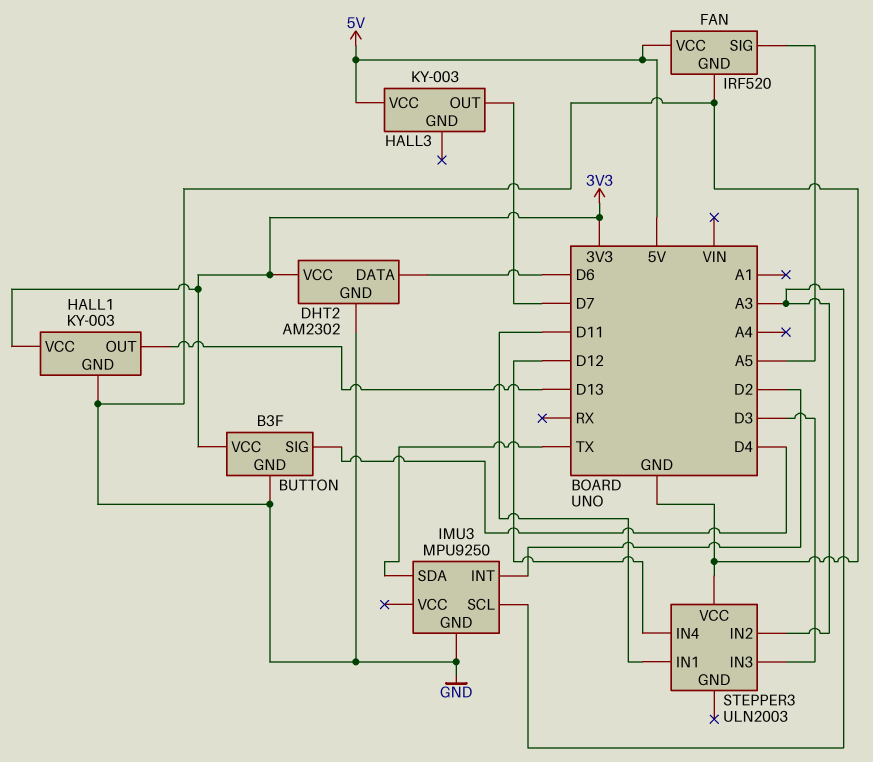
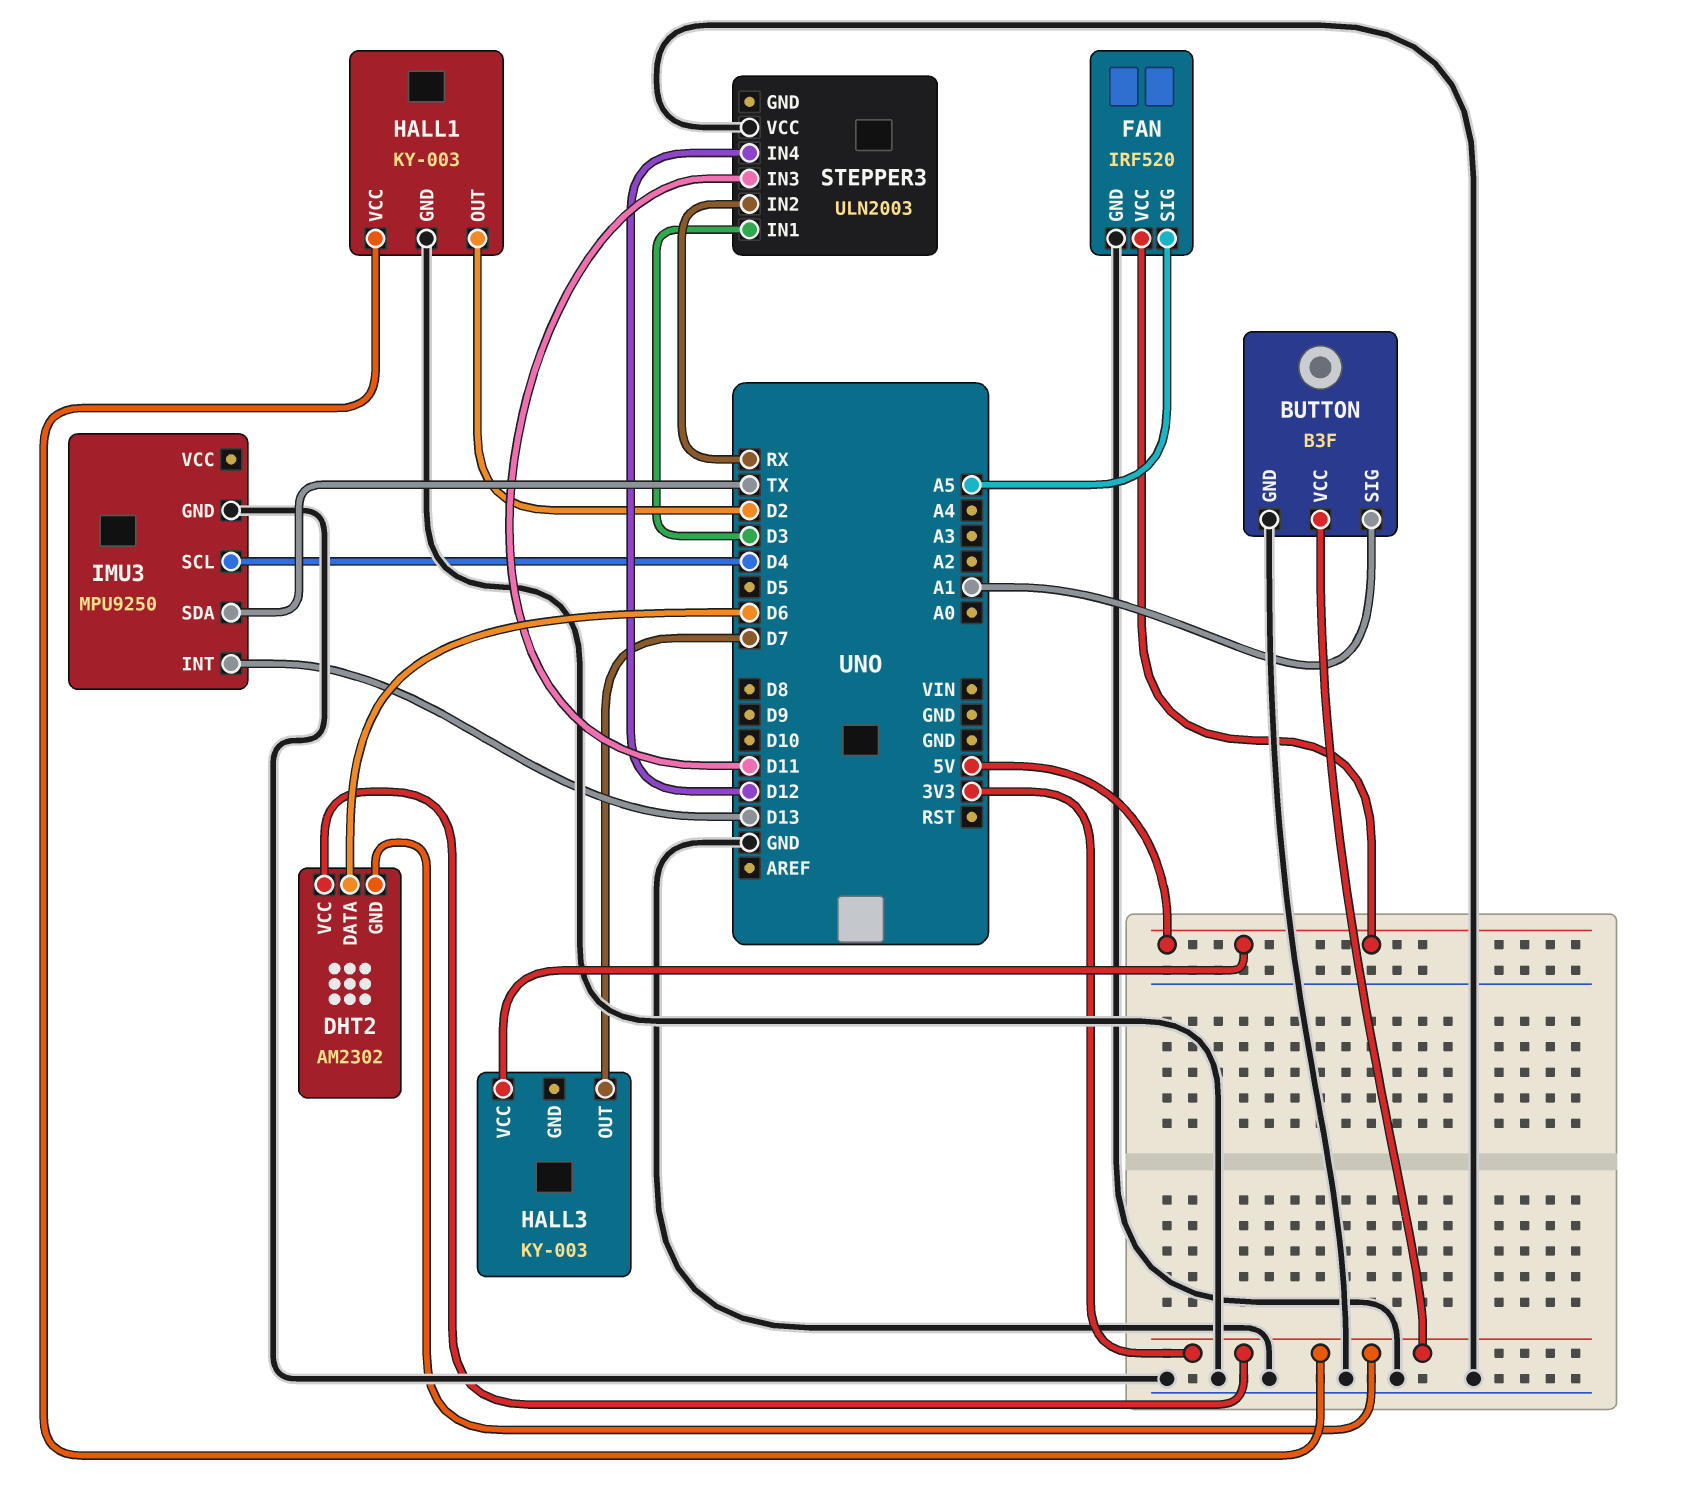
BUTTON pin SIG: D4 -> A1
DHT2 pin GND: GND -> 3V3
HALL1 pin OUT: D13 -> D2
IMU3 pin INT: D2 -> D13
IMU3 pin SCL: A3 -> D4
STEPPER3 pin IN1: D11 -> D3
STEPPER3 pin IN2: A3 -> RX
STEPPER3 pin IN3: D3 -> D11

